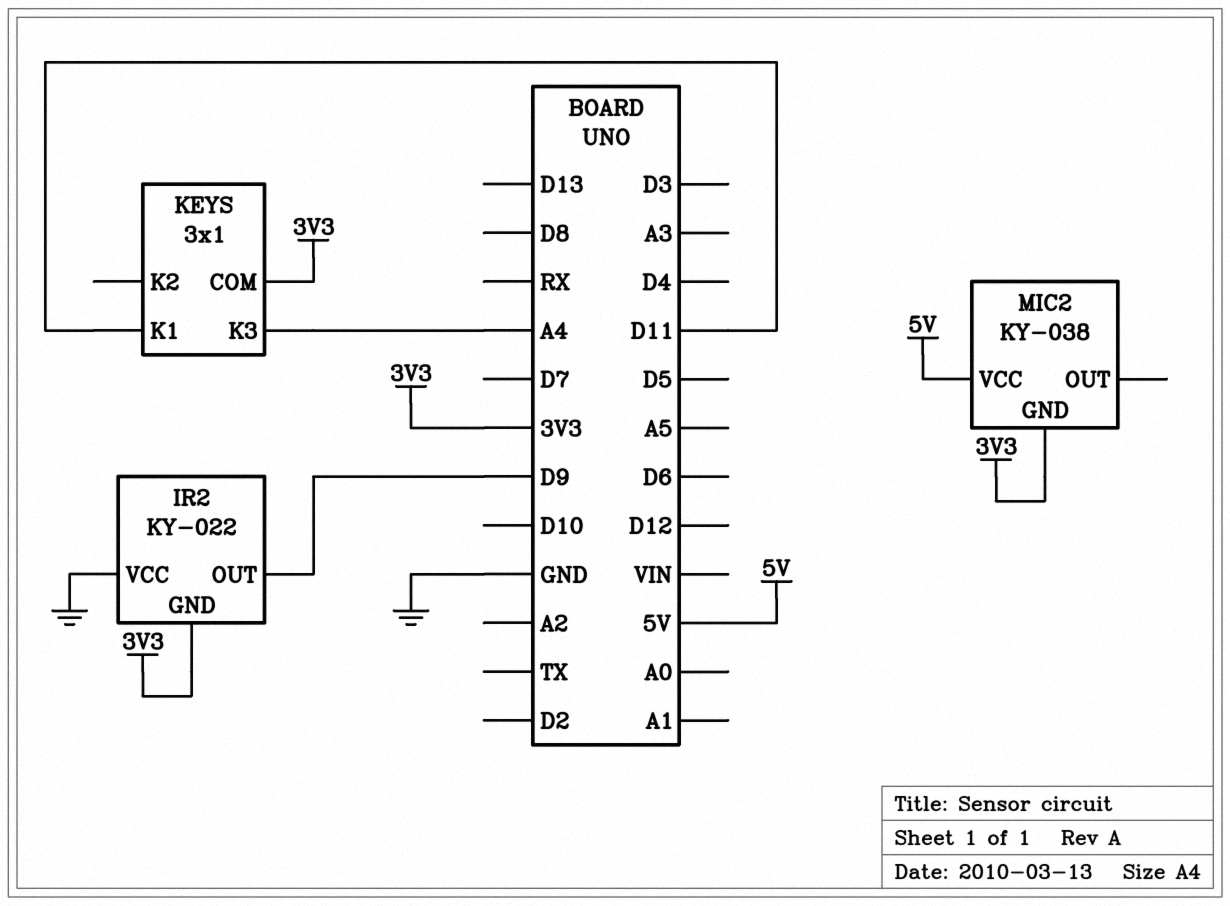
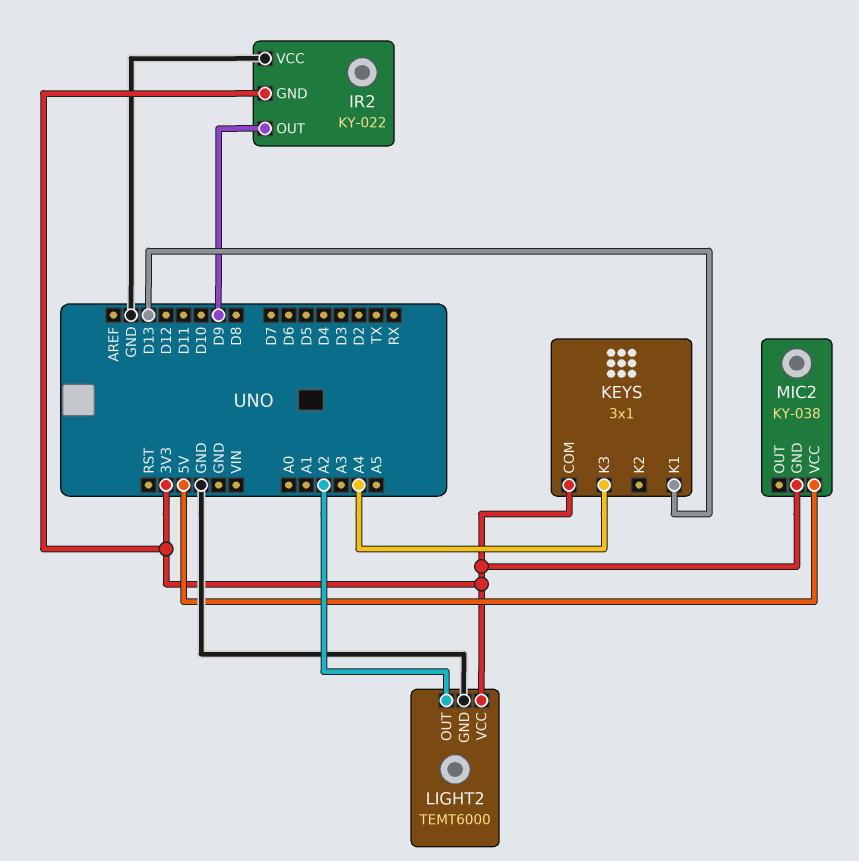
KEYS pin K1: D11 -> D13
LIGHT2: none -> TEMT6000
LIGHT2 pin GND: none -> GND
LIGHT2 pin OUT: none -> A2
LIGHT2 pin VCC: none -> 3V3

